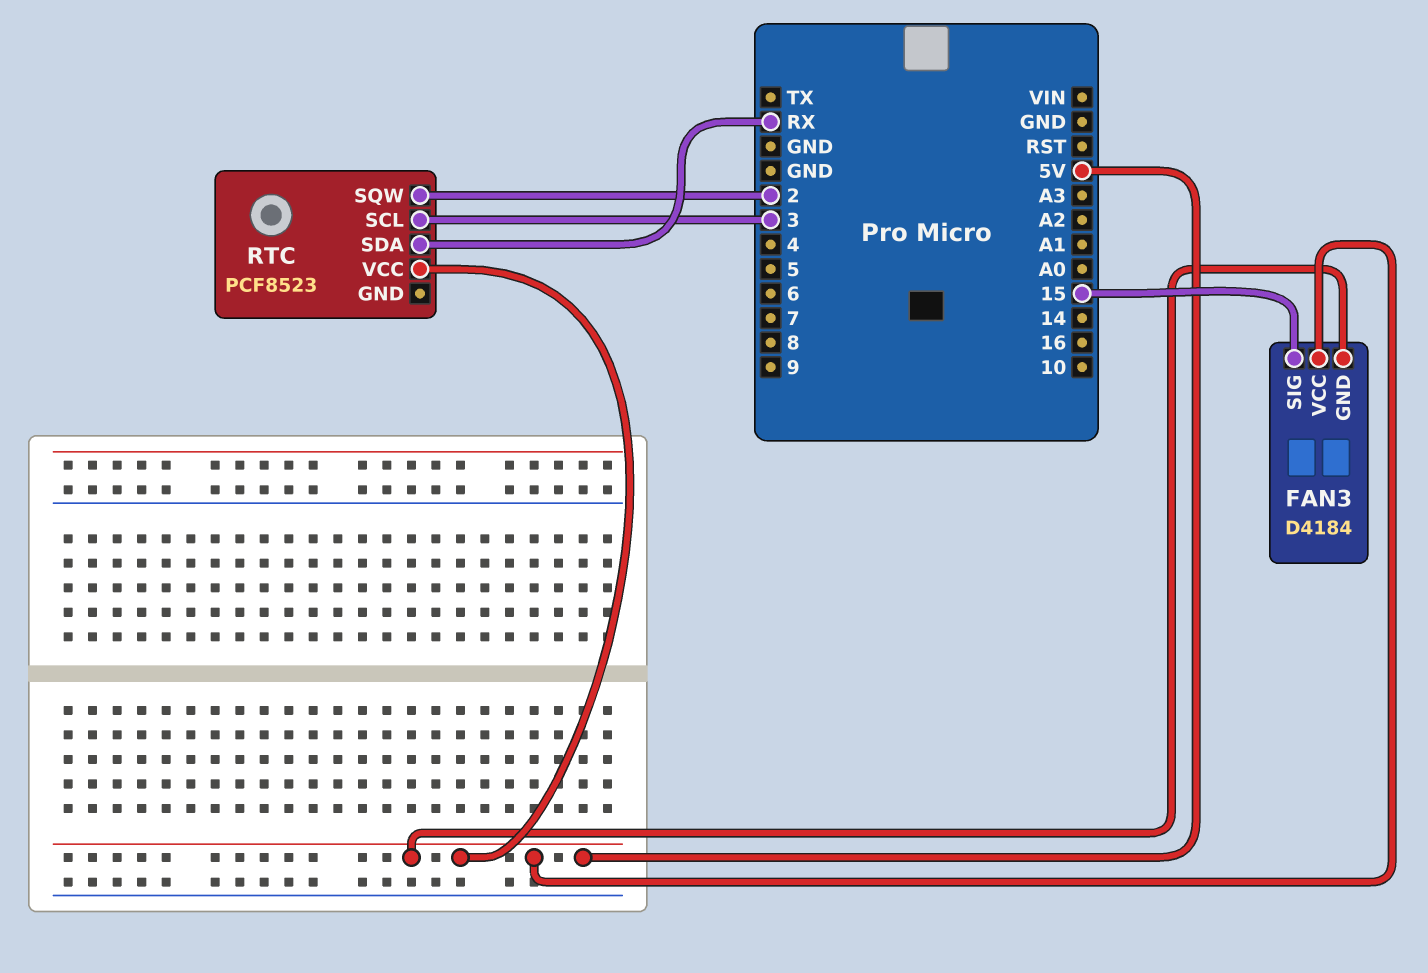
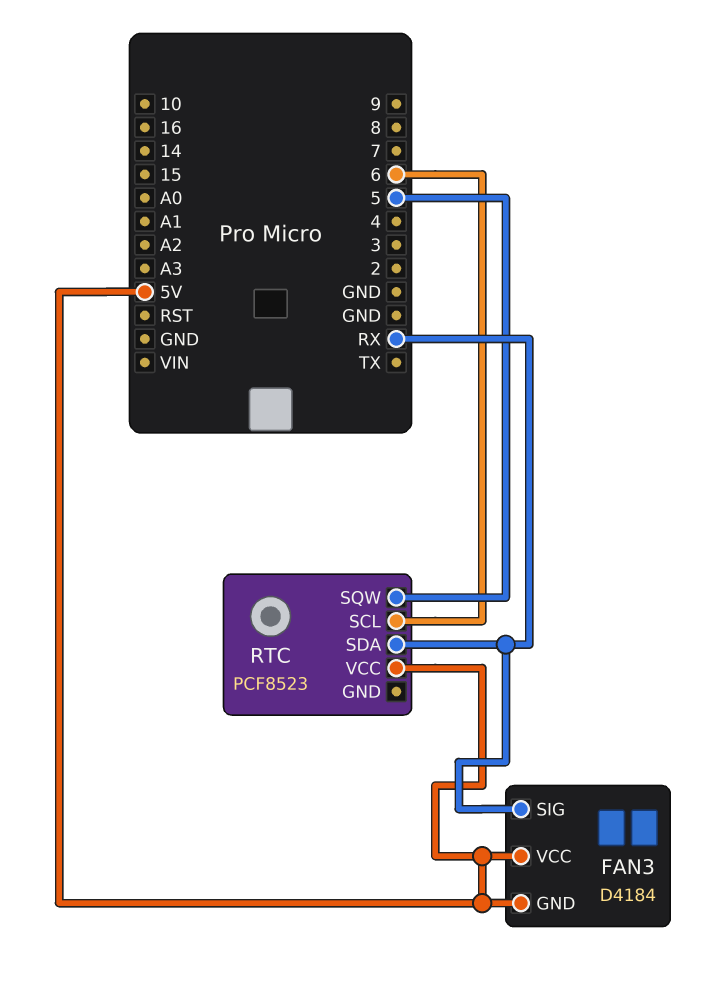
FAN3 pin SIG: 15 -> RX
RTC pin SCL: 3 -> 6
RTC pin SQW: 2 -> 5

